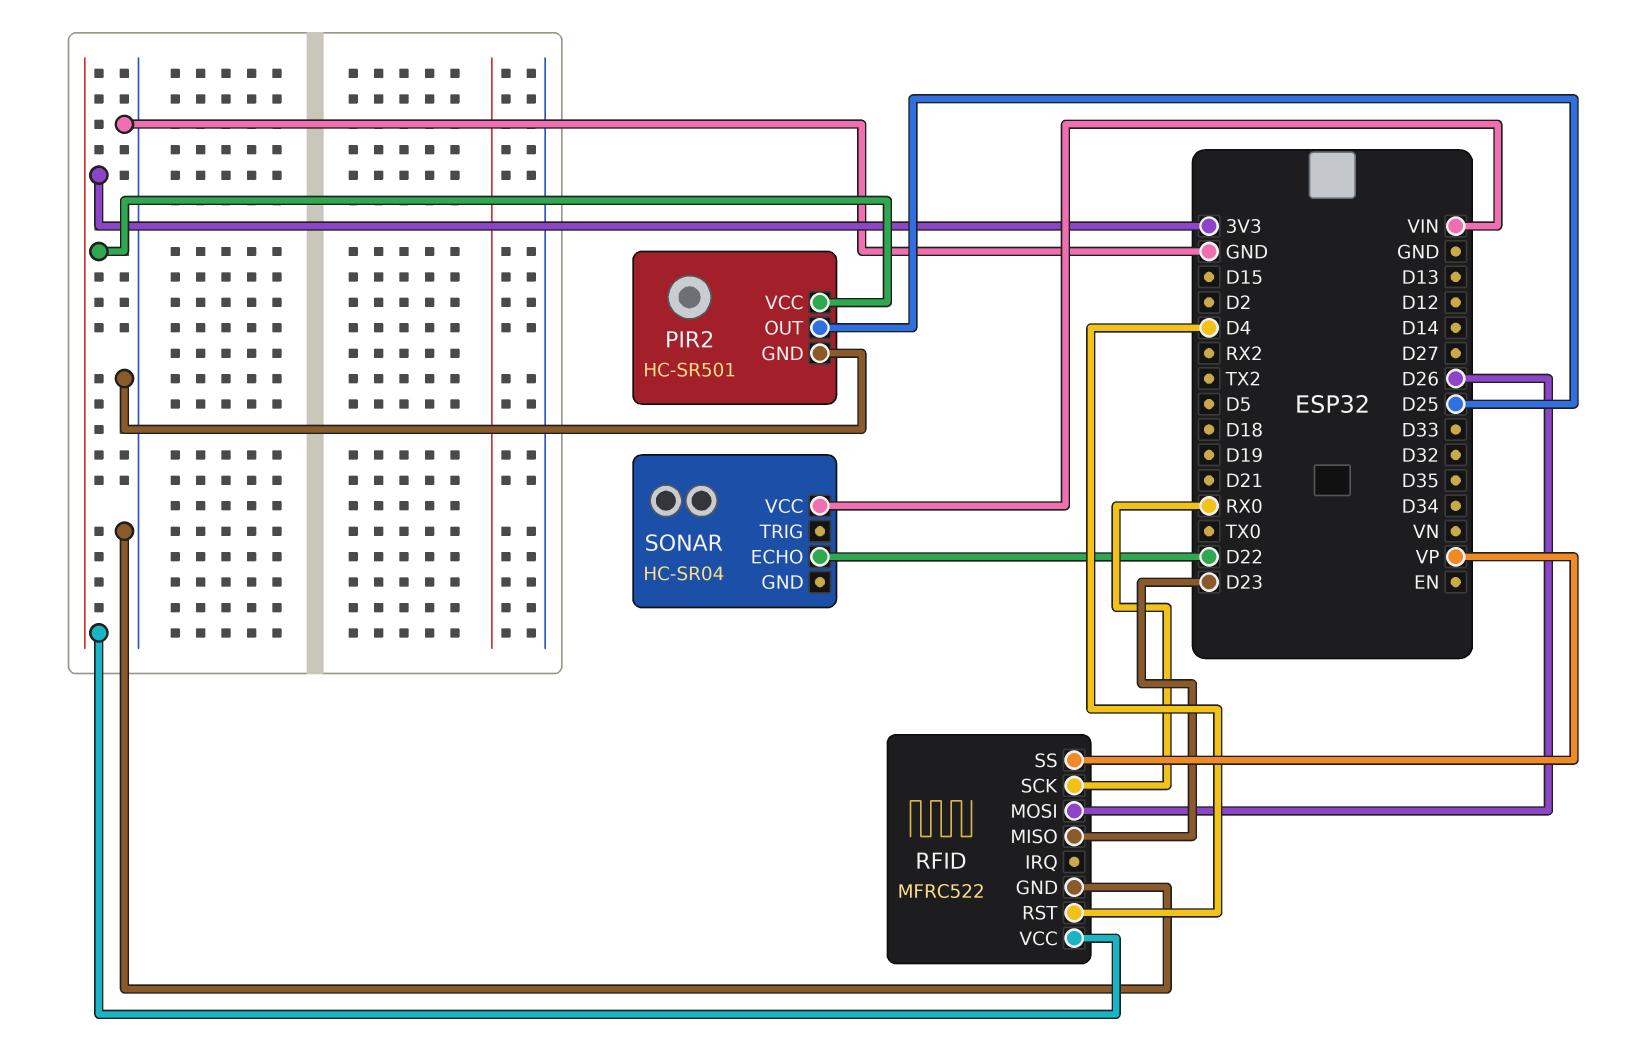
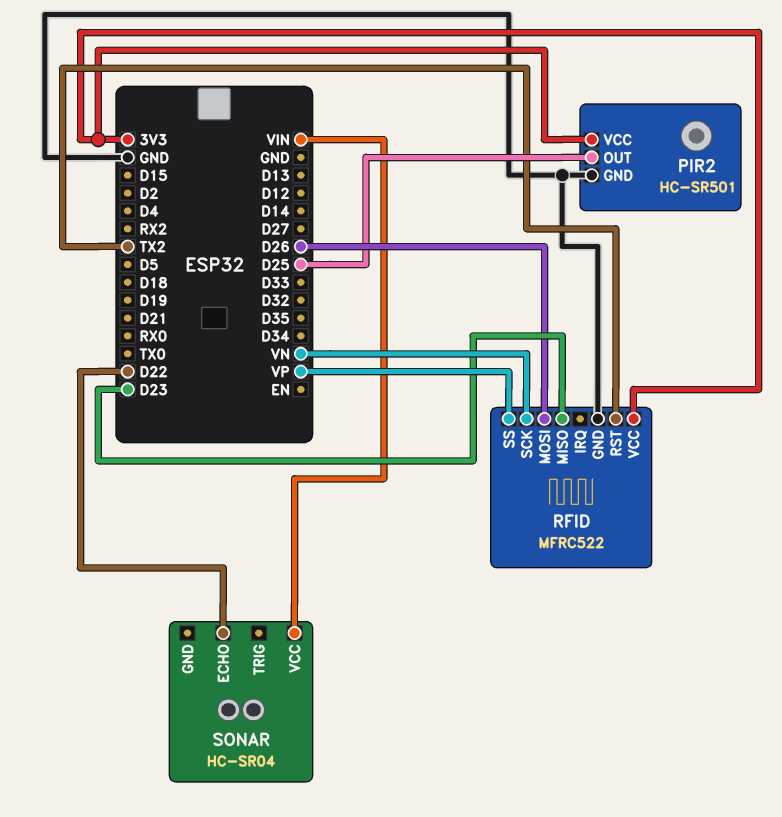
RFID pin RST: D4 -> TX2
RFID pin SCK: RX0 -> VN

